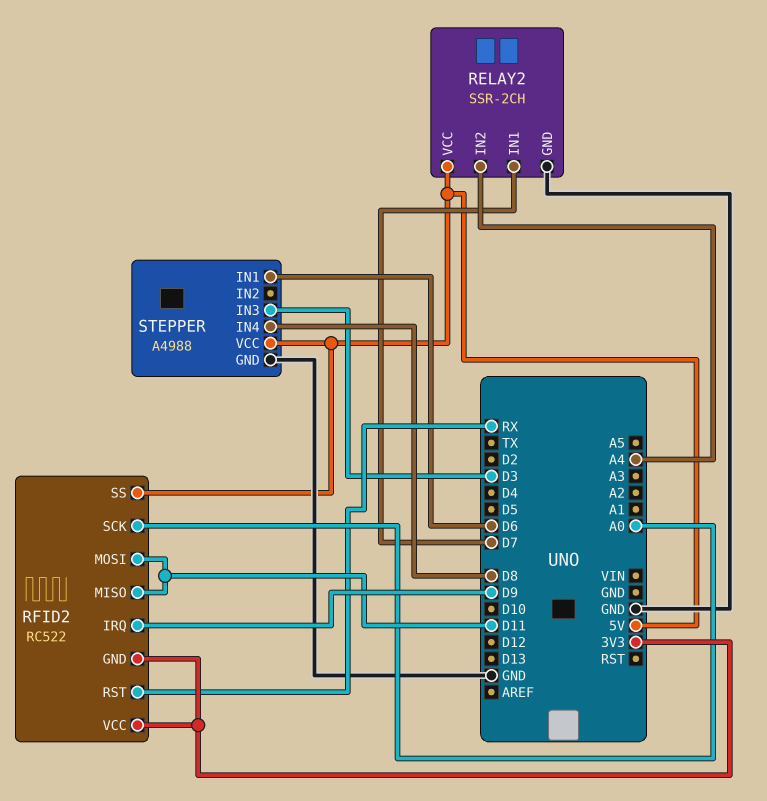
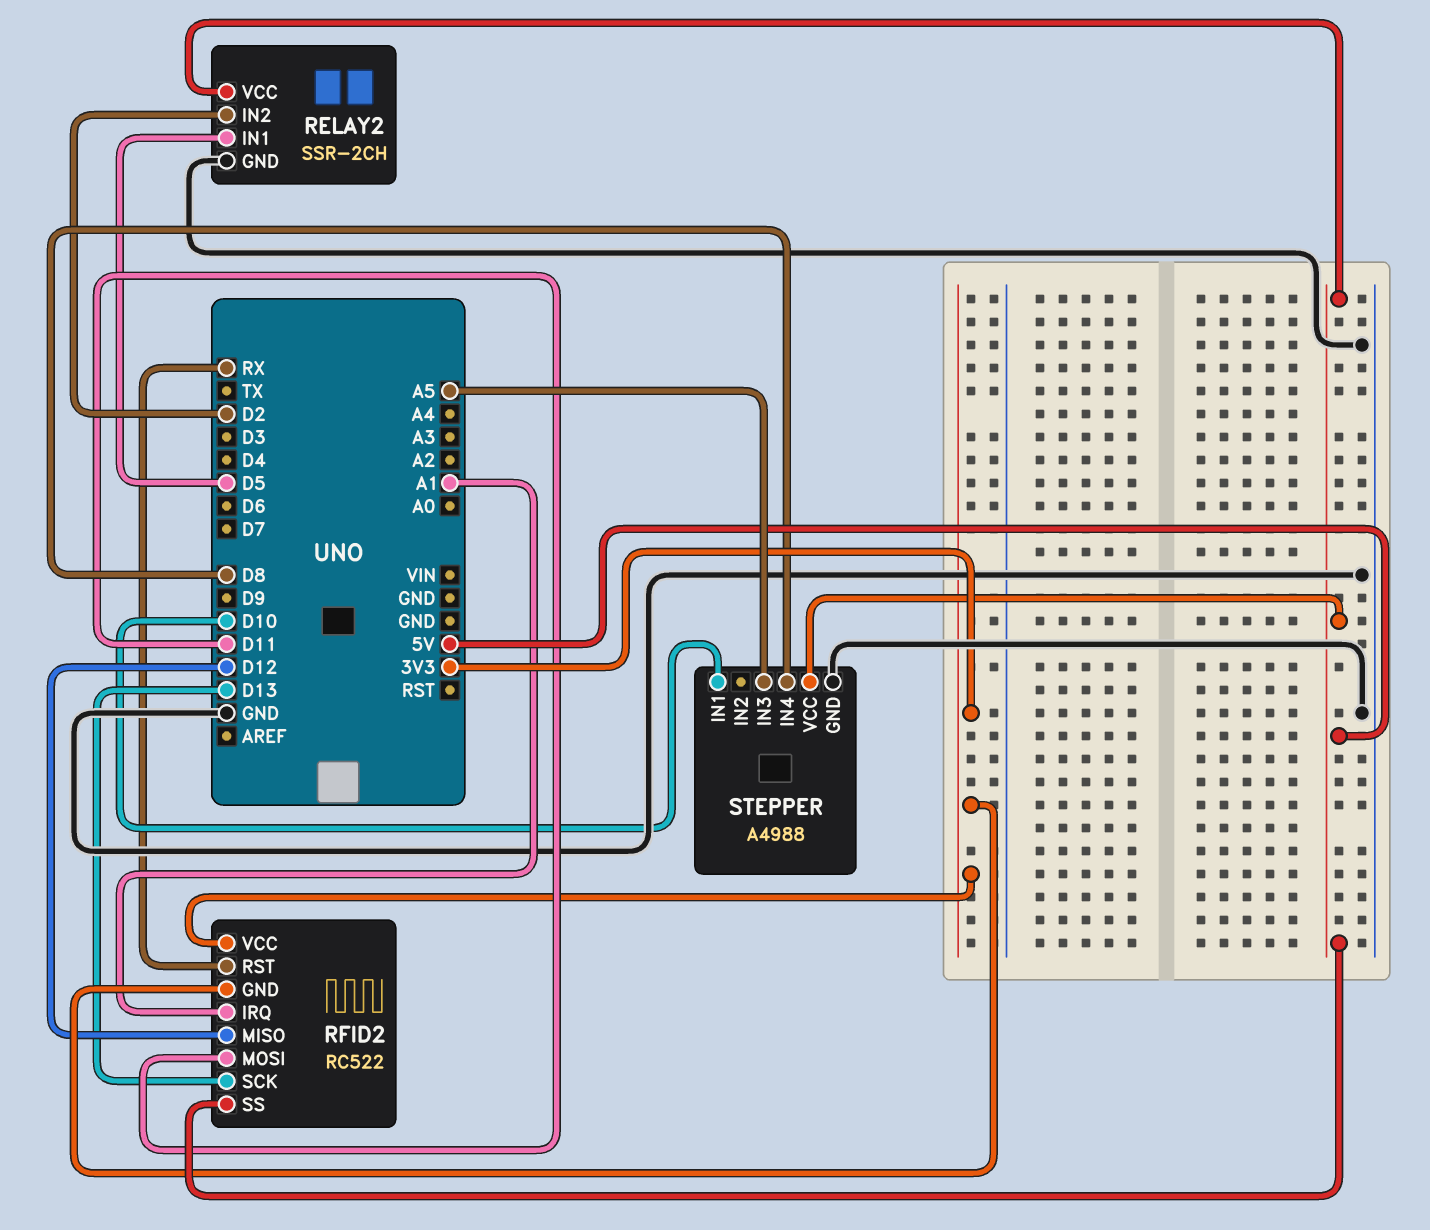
RELAY2 pin IN1: D7 -> D5
RELAY2 pin IN2: A4 -> D2
RFID2 pin IRQ: D9 -> A1
RFID2 pin MISO: D11 -> D12
RFID2 pin SCK: A0 -> D13
STEPPER pin IN1: D6 -> D10
STEPPER pin IN3: D3 -> A5

